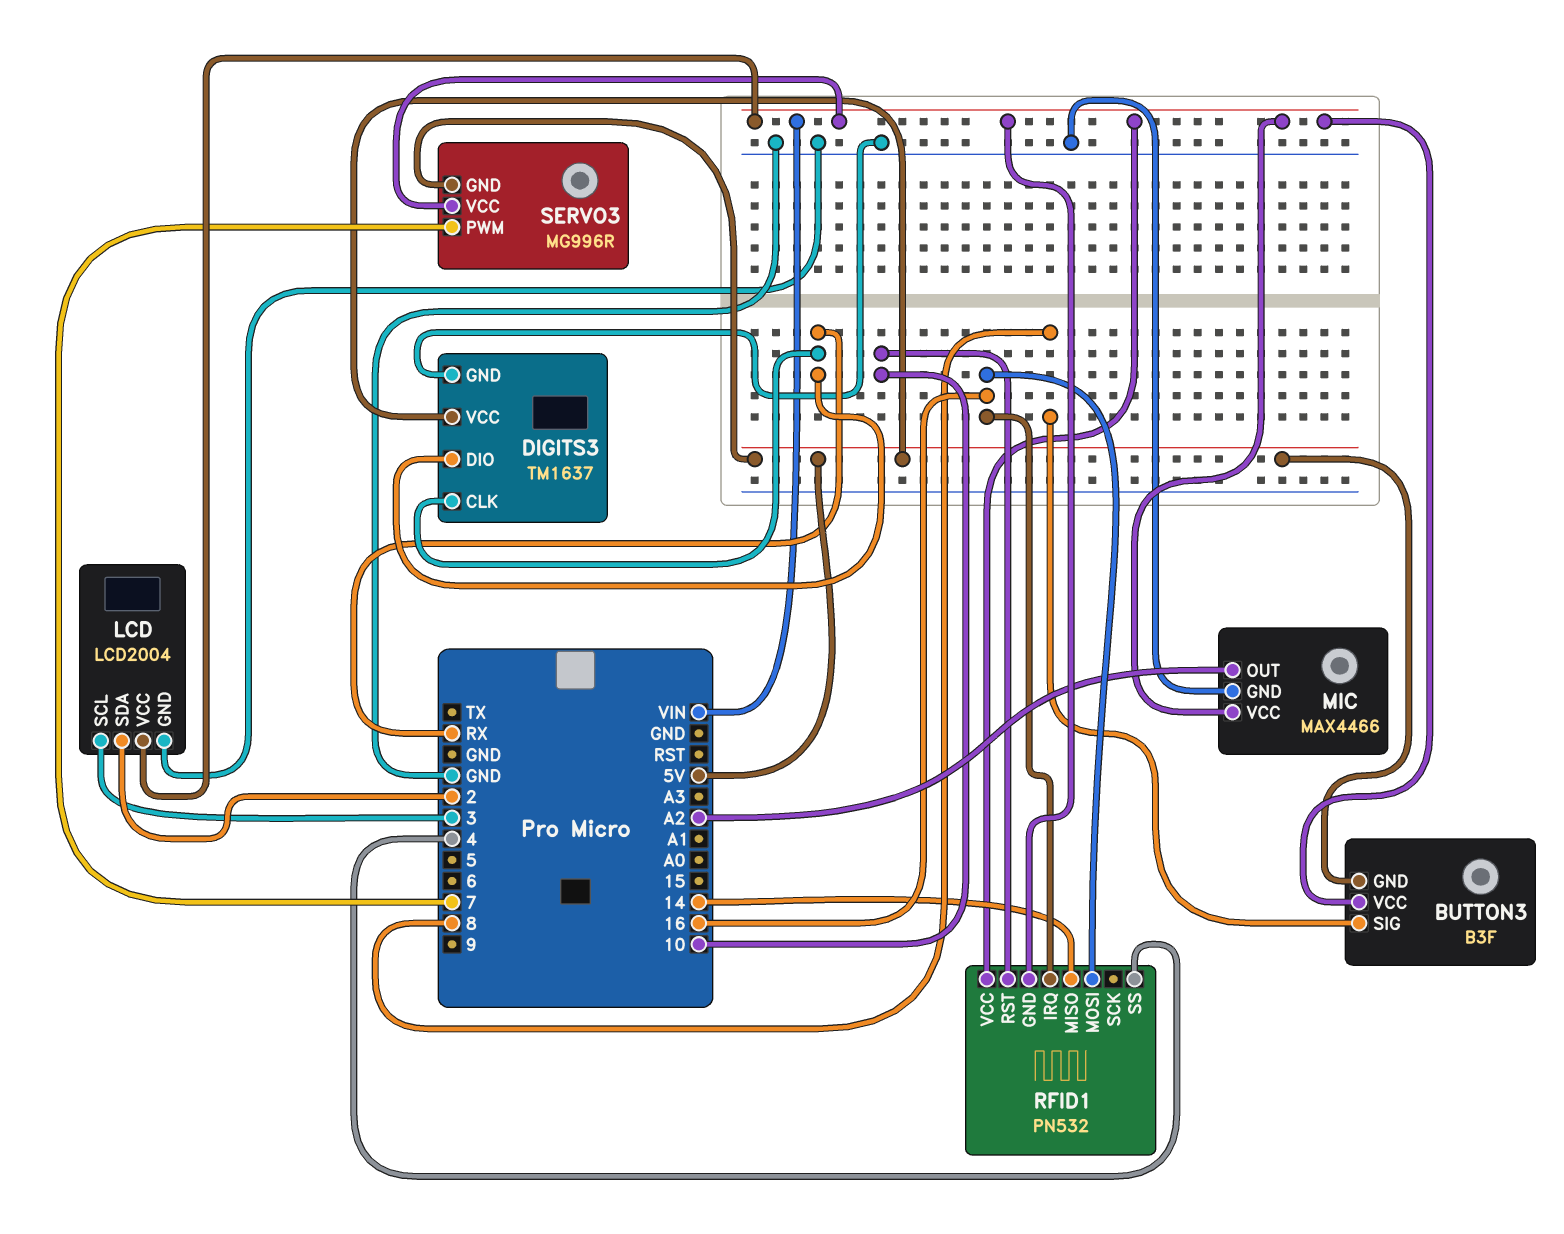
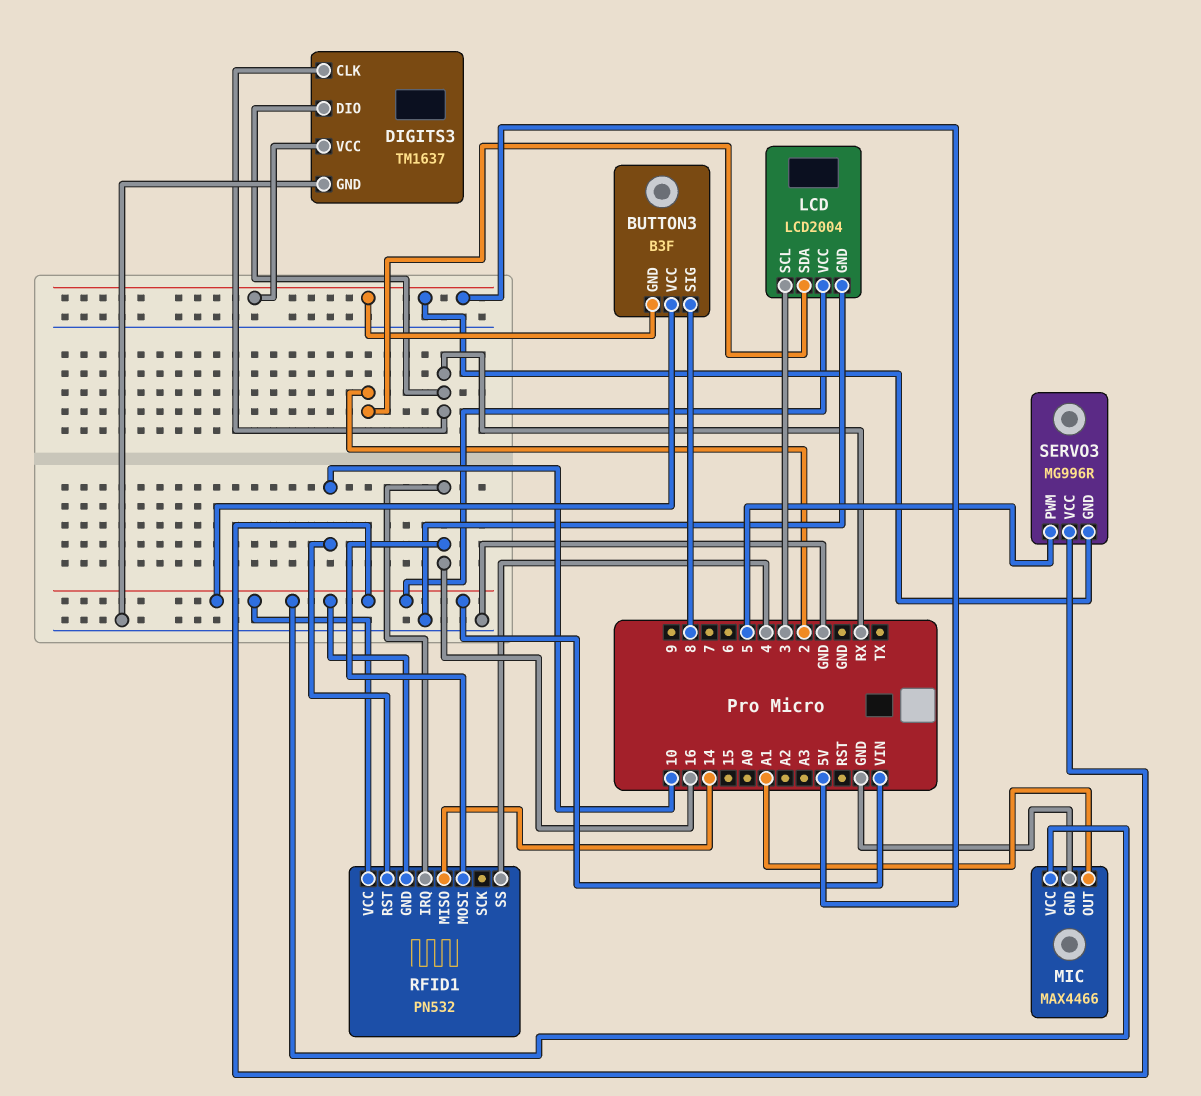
MIC pin OUT: A2 -> A1
SERVO3 pin PWM: 7 -> 5

